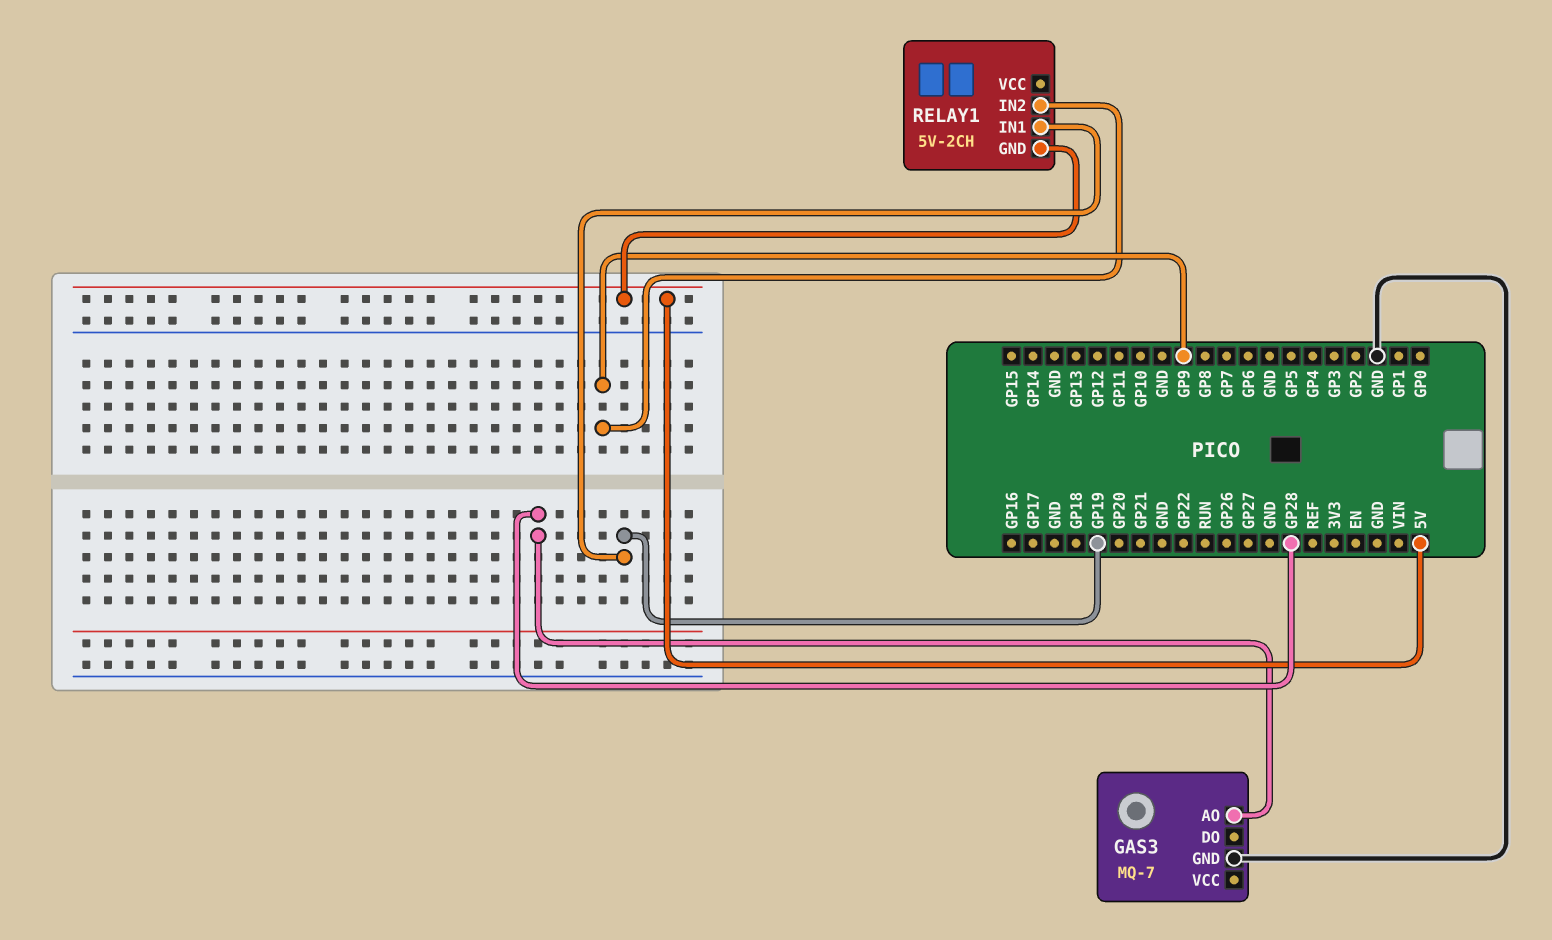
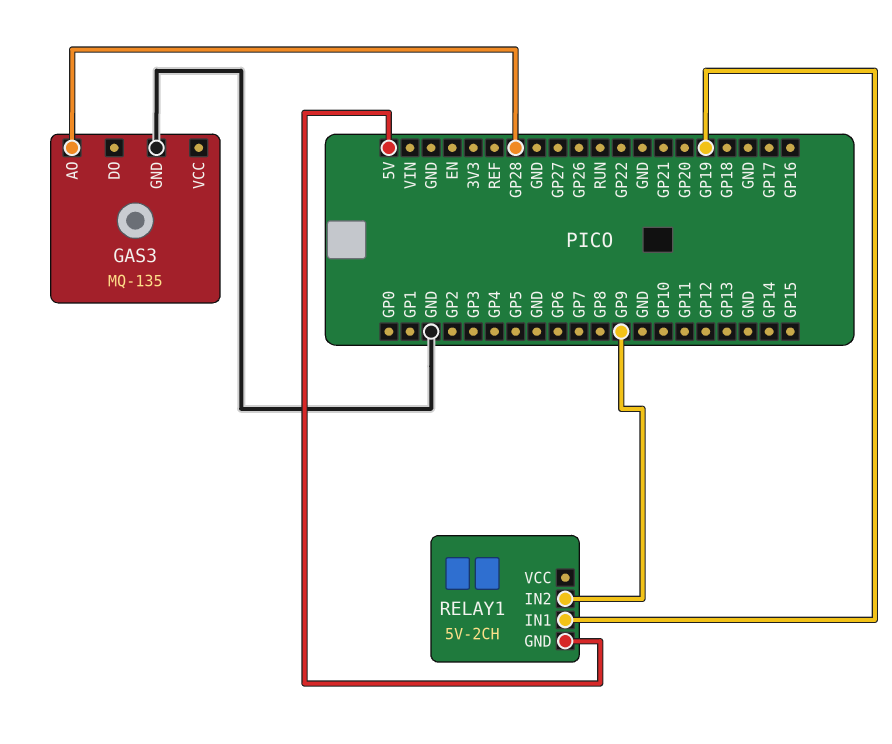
GAS3: MQ-7 -> MQ-135

